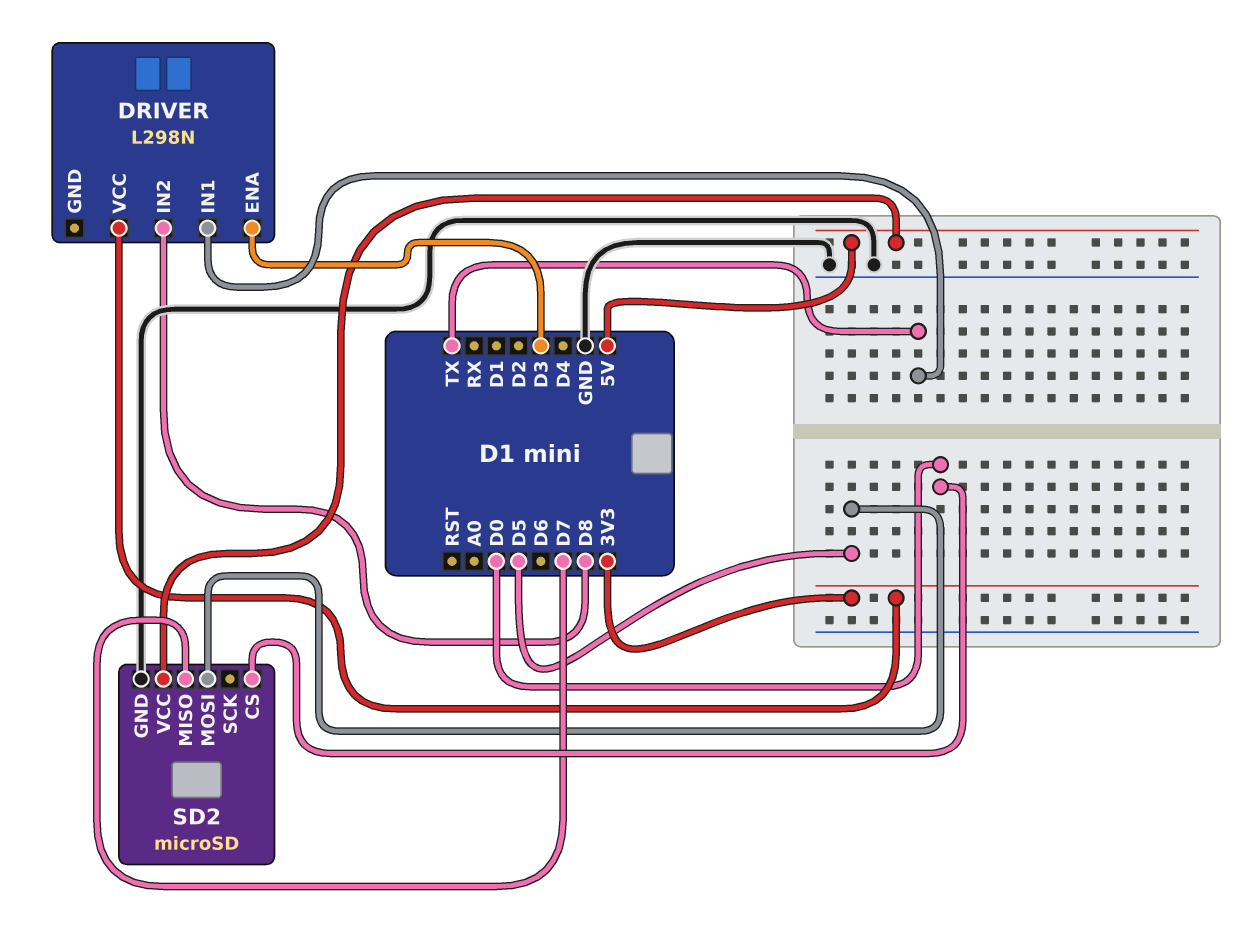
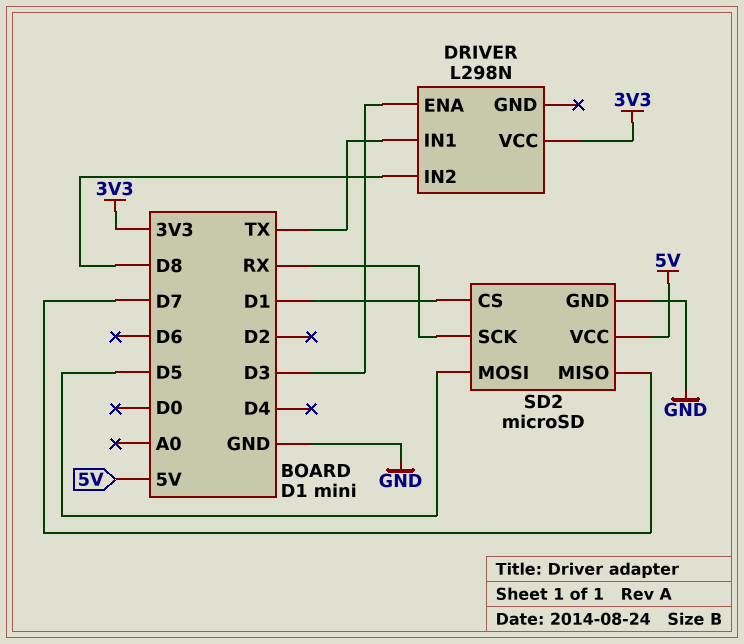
SD2 pin CS: D0 -> D1
SD2 pin SCK: none -> RX

